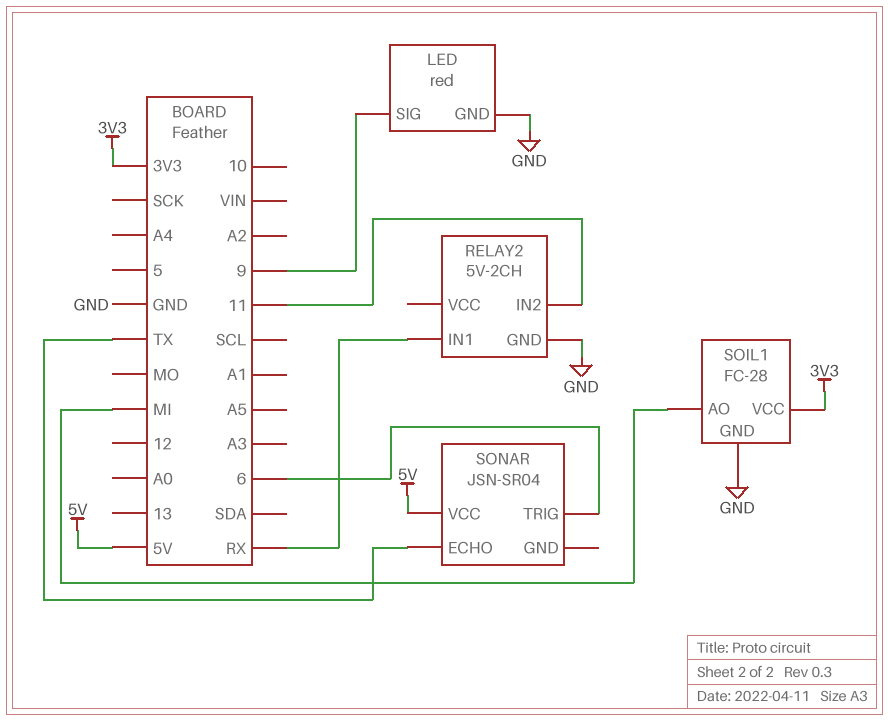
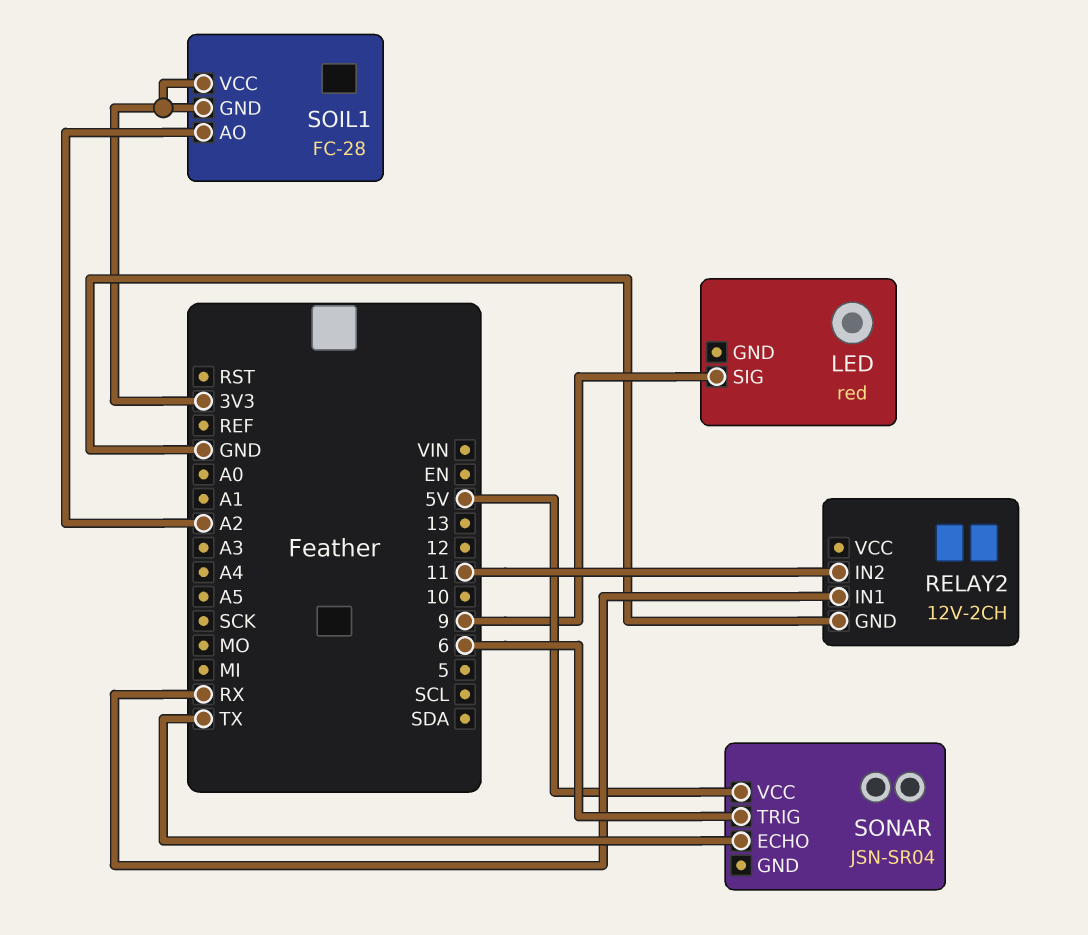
LED pin GND: GND -> none
RELAY2: 5V-2CH -> 12V-2CH
SOIL1 pin AO: MI -> A2
SOIL1 pin GND: GND -> 3V3

